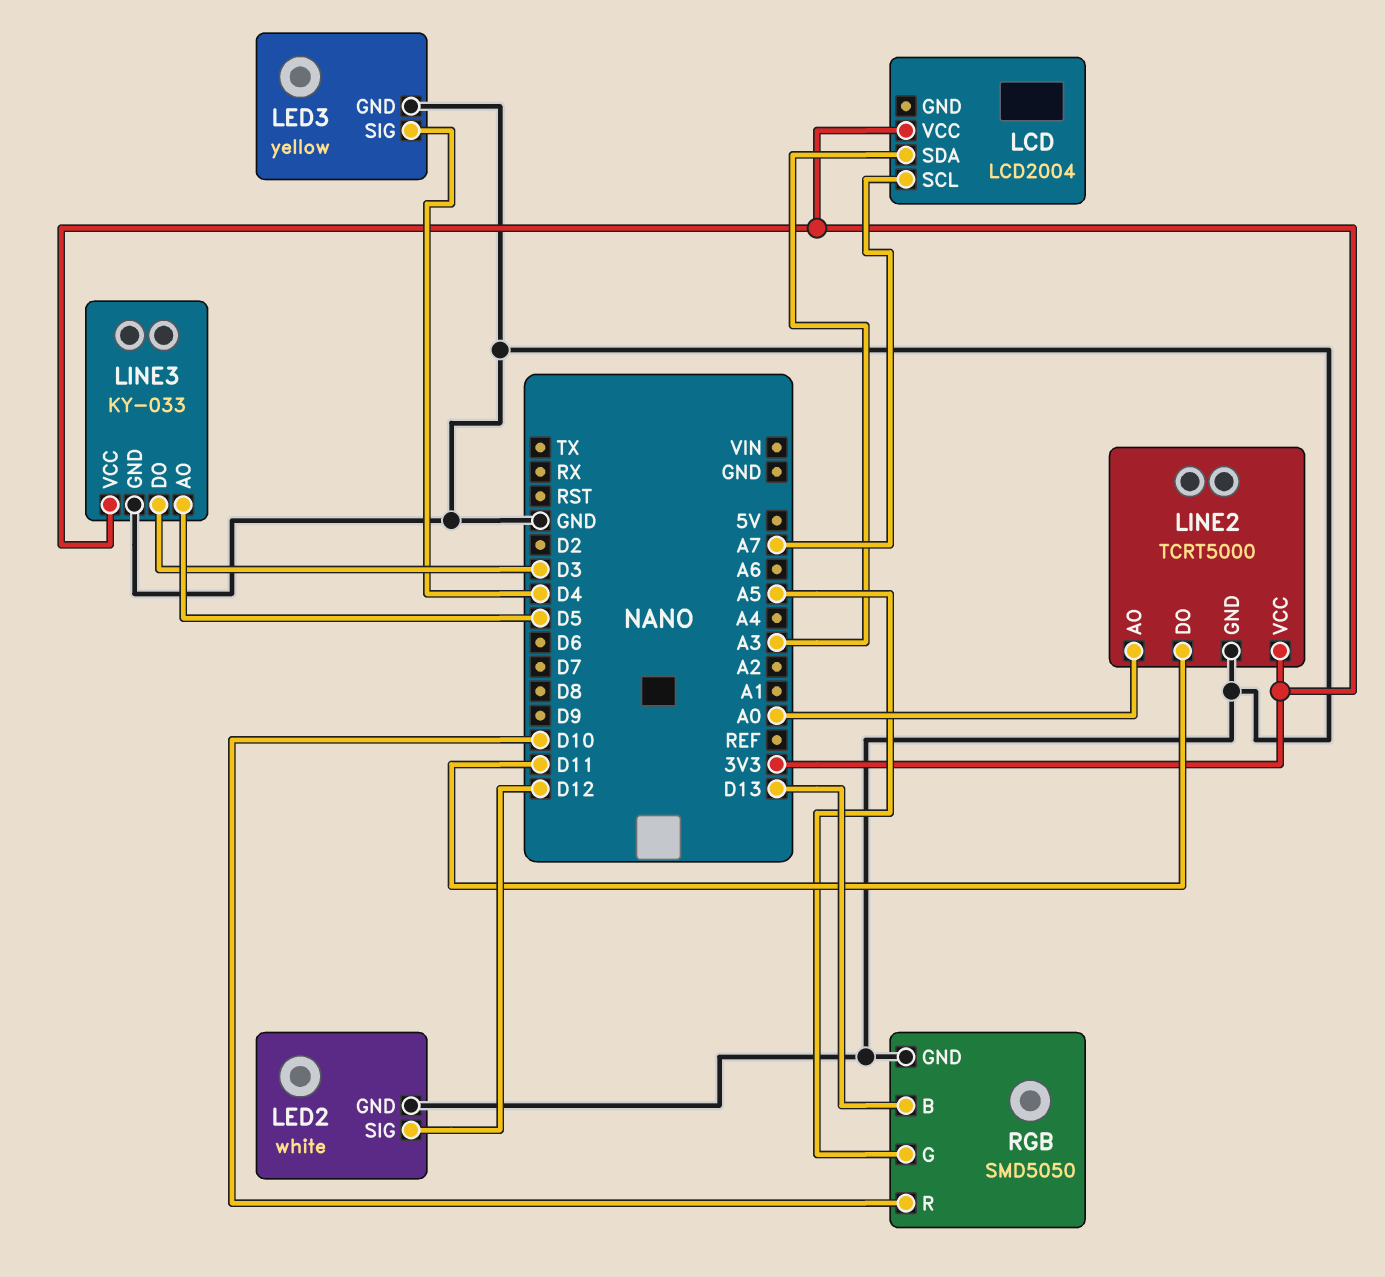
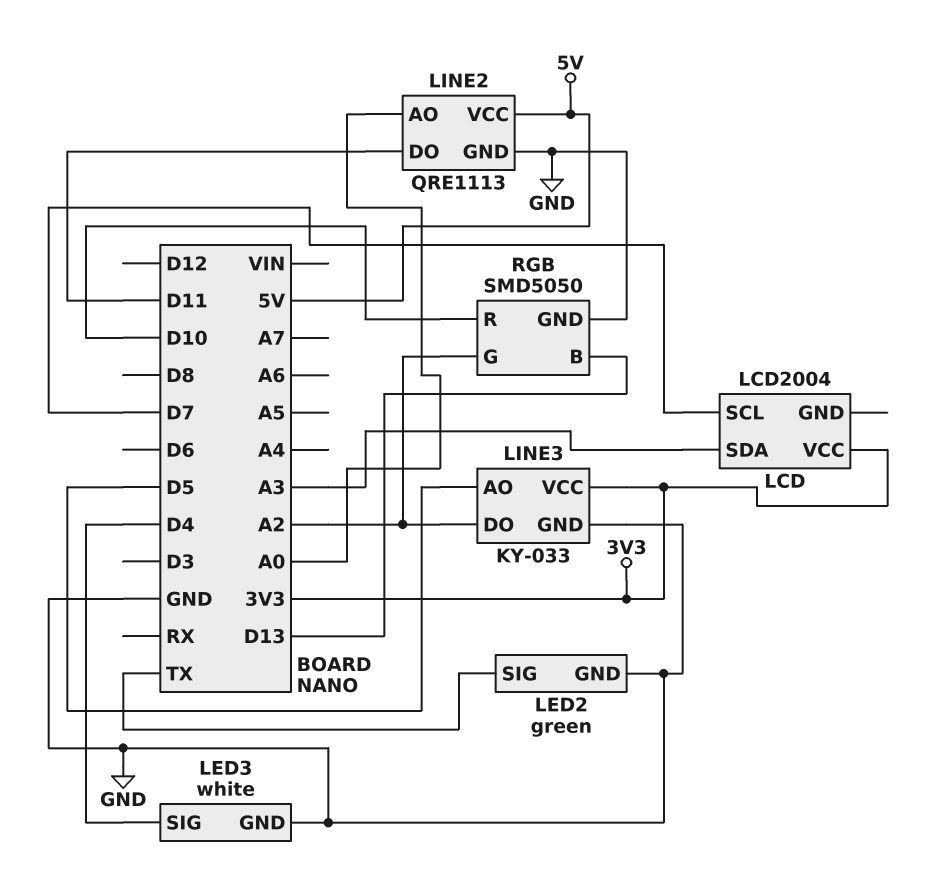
LCD pin SCL: A7 -> D7
LED2: white -> green
LED2 pin SIG: D12 -> TX
LED3: yellow -> white
LINE2: TCRT5000 -> QRE1113
LINE2 pin VCC: 3V3 -> 5V
LINE3 pin DO: D3 -> A2
RGB pin G: A5 -> A2

